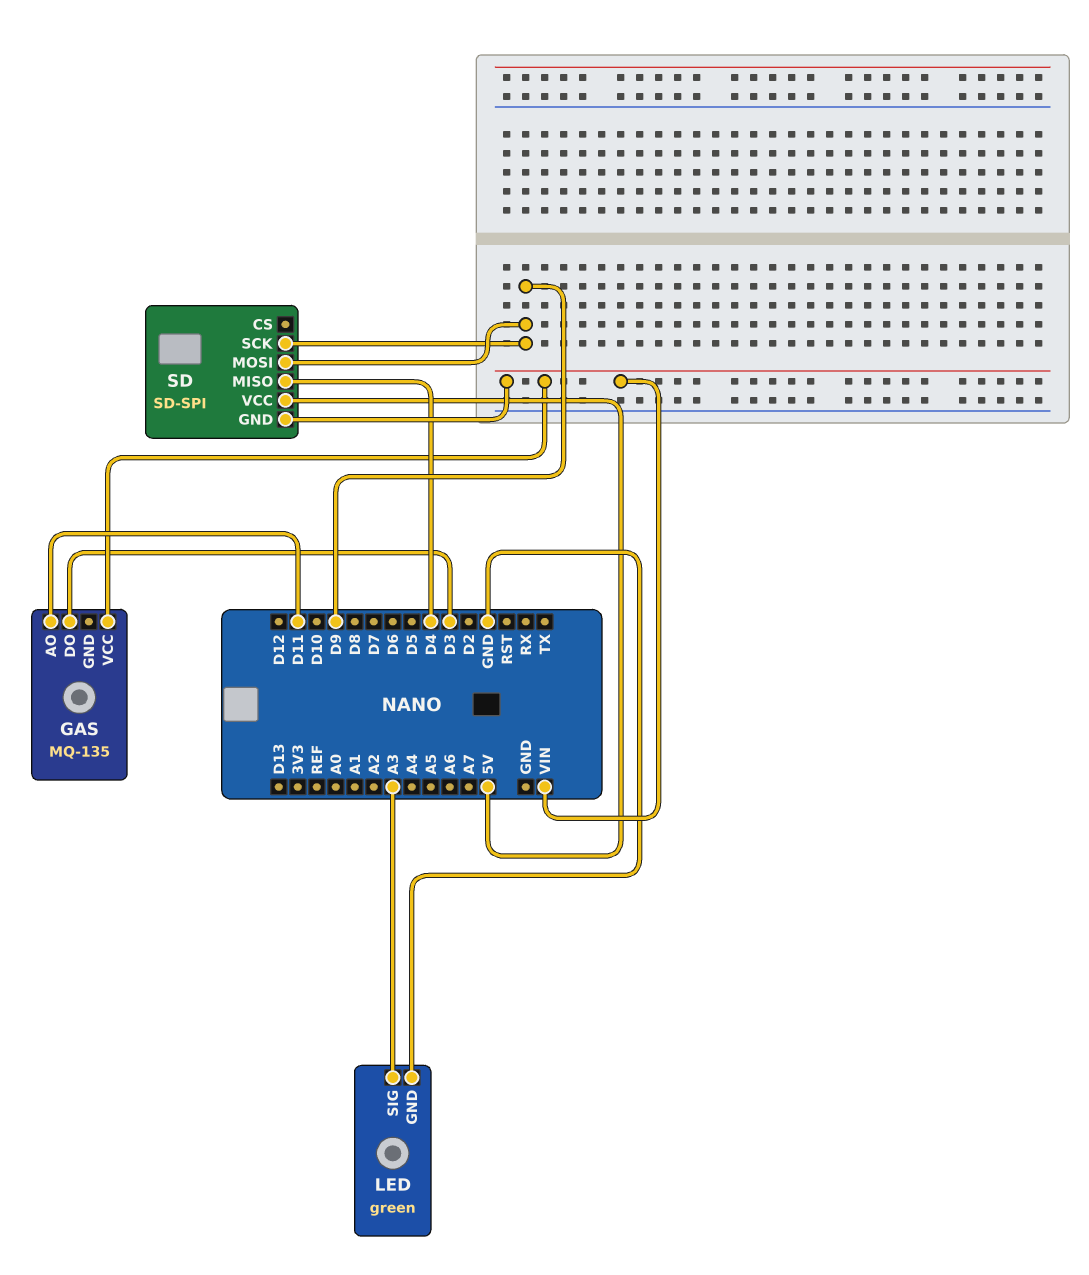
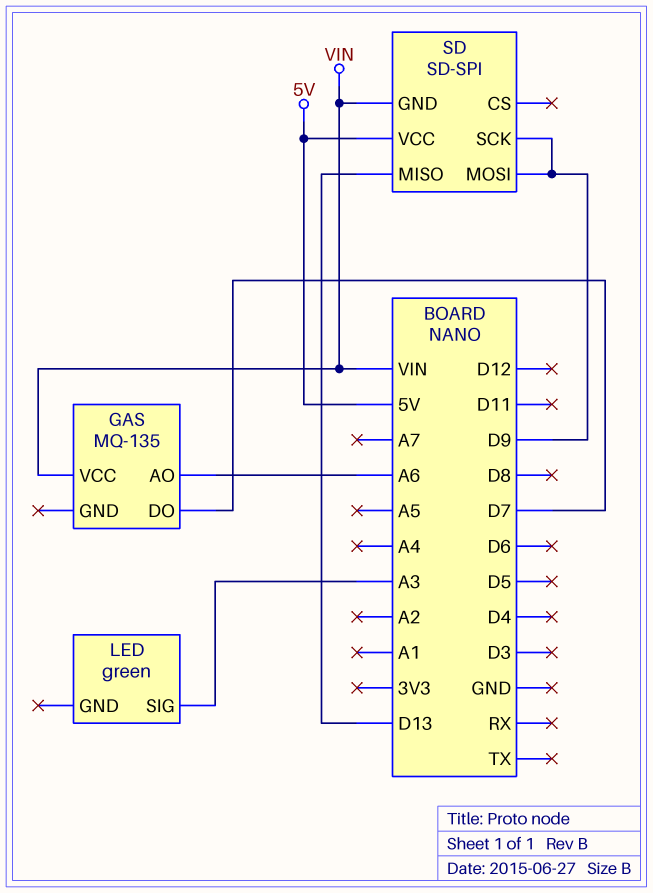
GAS pin AO: D11 -> A6
GAS pin DO: D3 -> D7
LED pin GND: GND -> none
SD pin MISO: D4 -> D13

